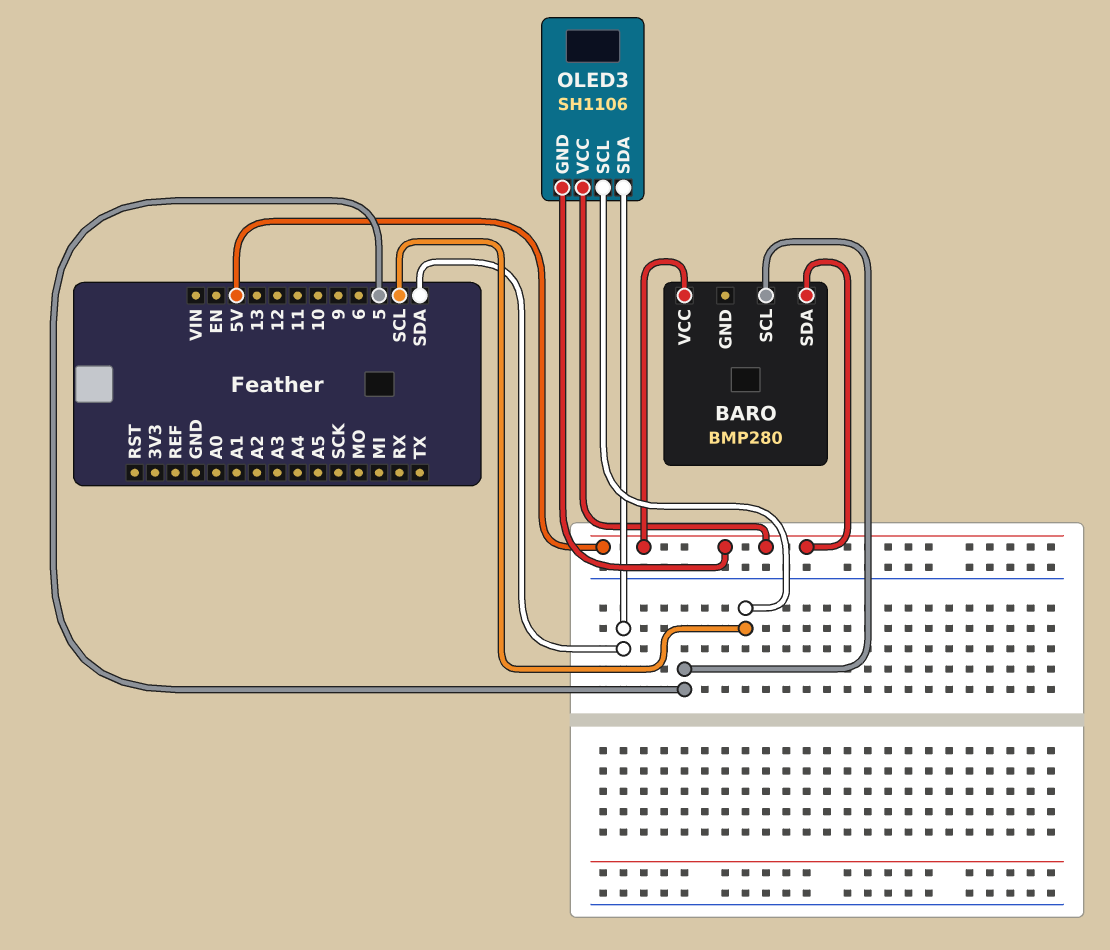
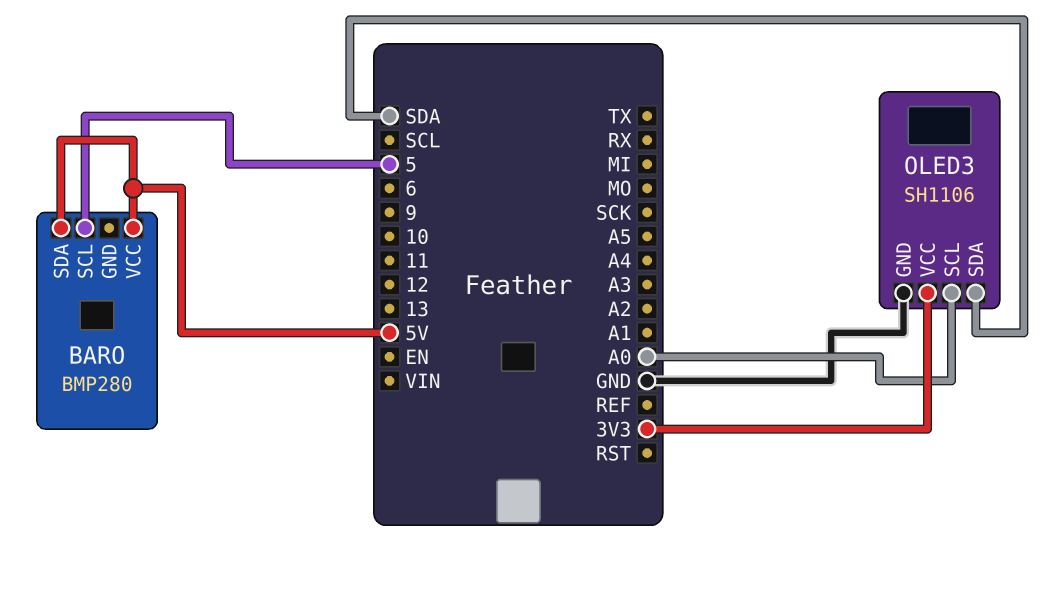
OLED3 pin GND: 5V -> GND
OLED3 pin SCL: SCL -> A0
OLED3 pin VCC: 5V -> 3V3

